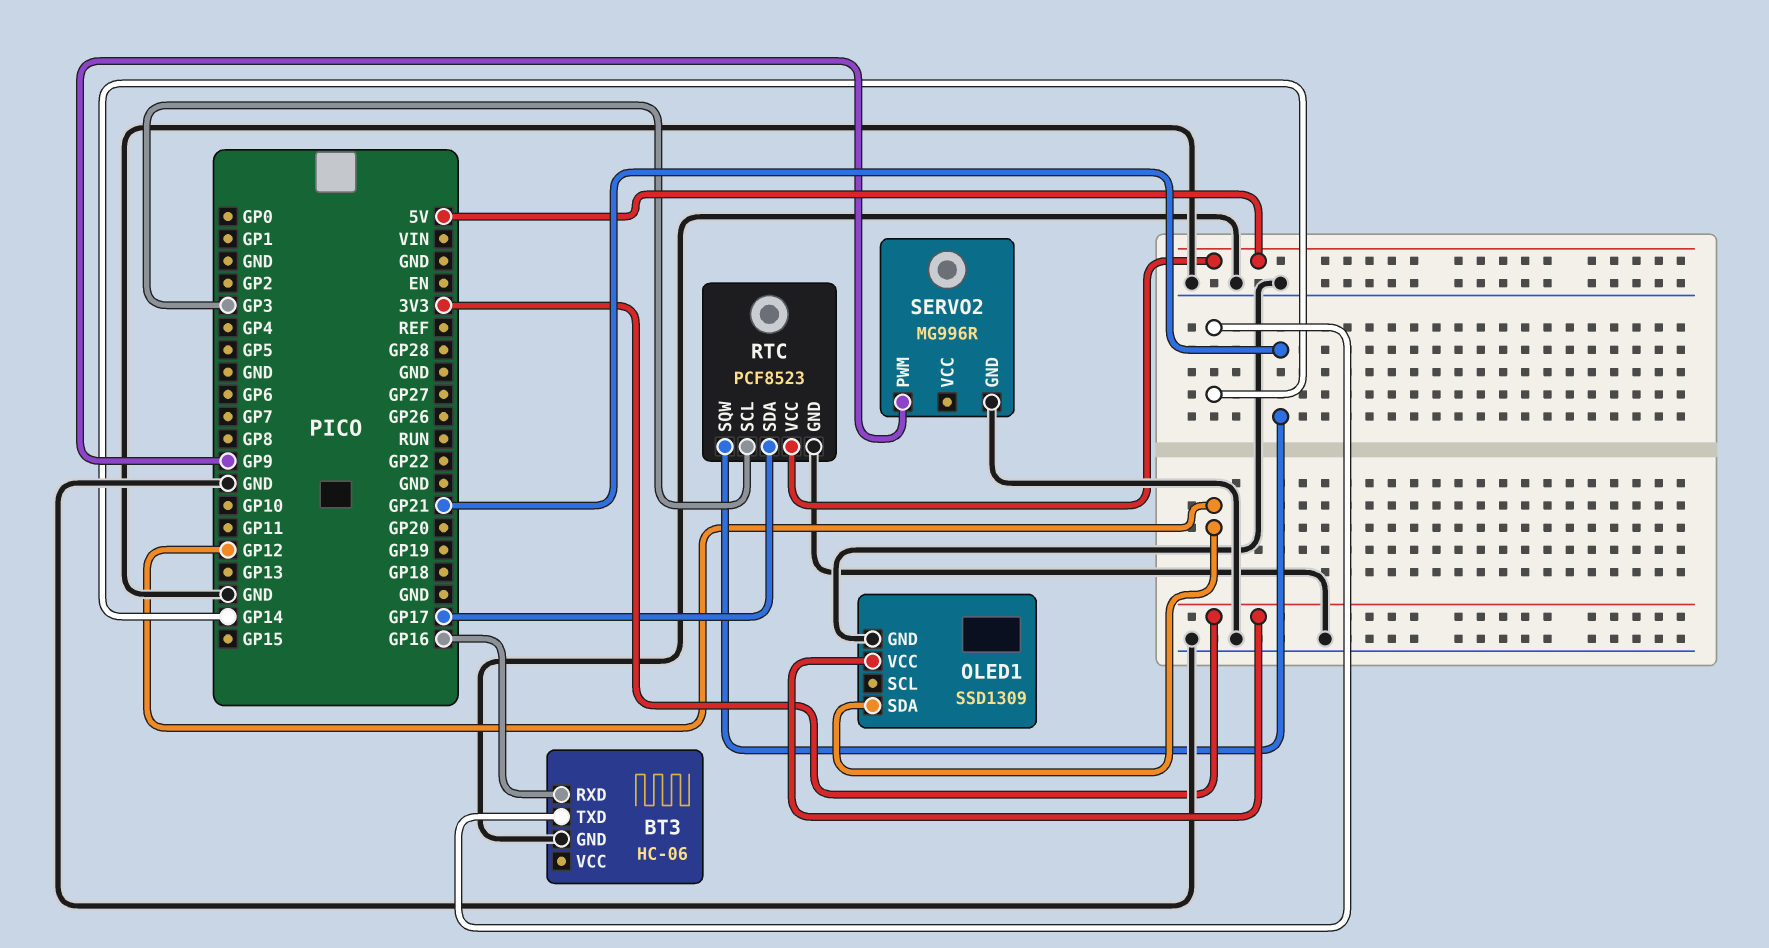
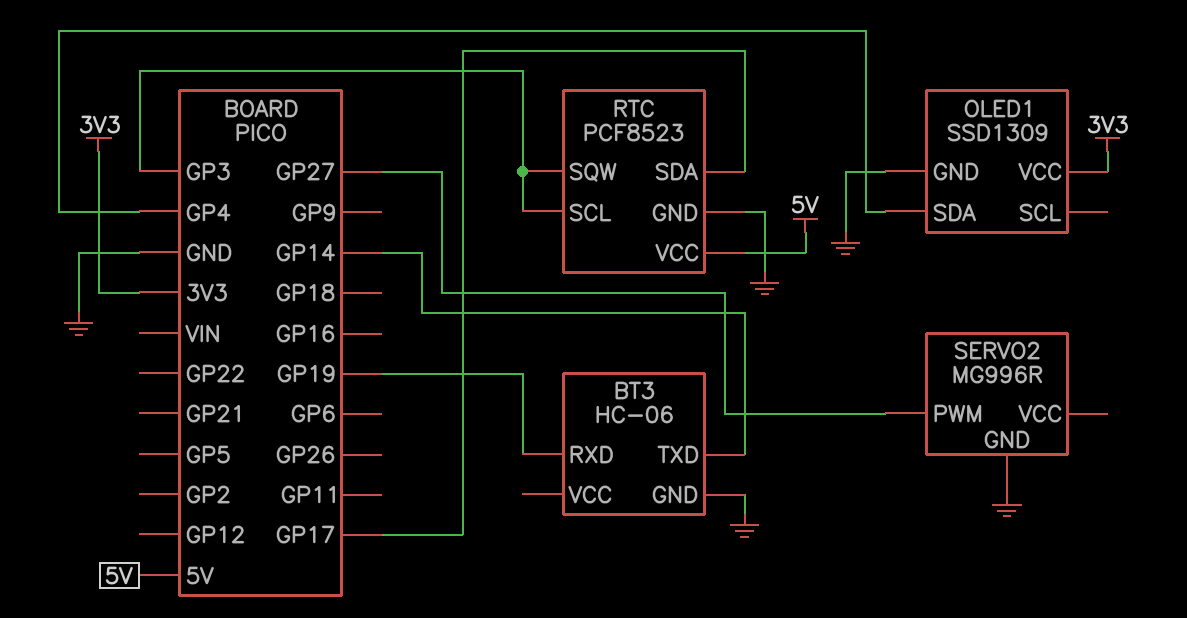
BT3 pin RXD: GP16 -> GP19
OLED1 pin SDA: GP12 -> GP4
RTC pin SQW: GP21 -> GP3
SERVO2 pin PWM: GP9 -> GP27

